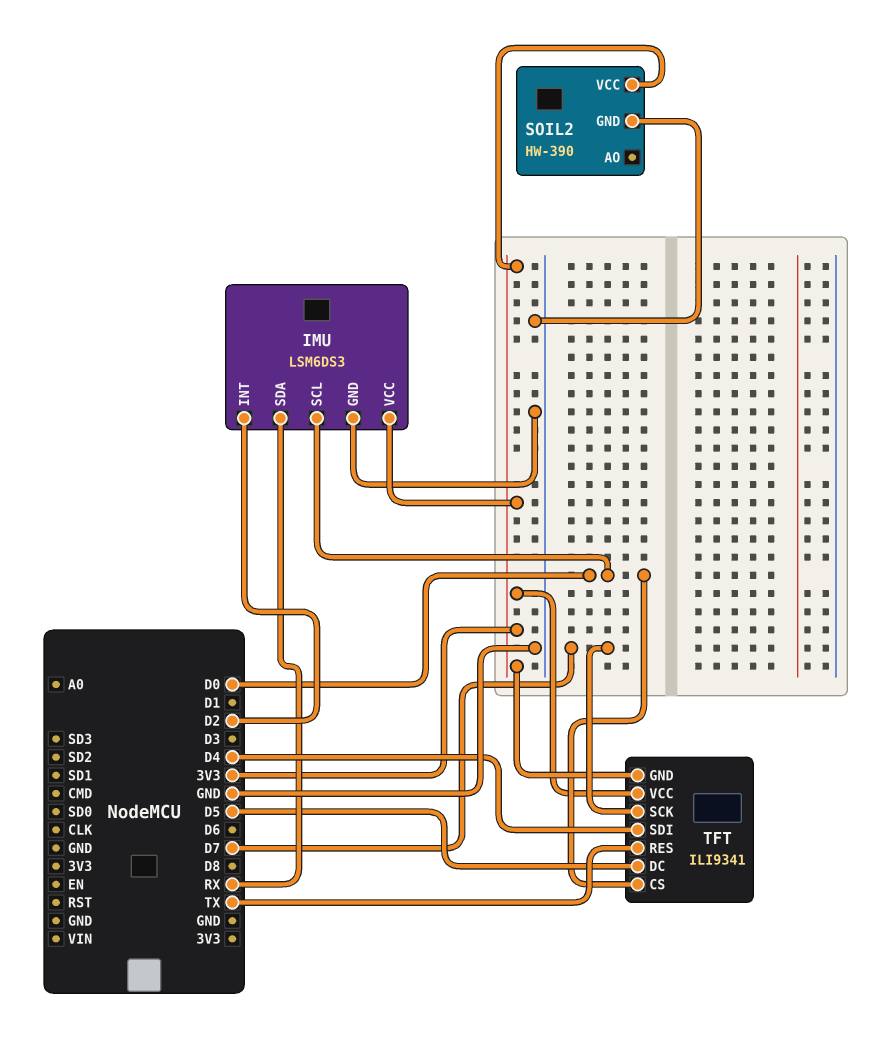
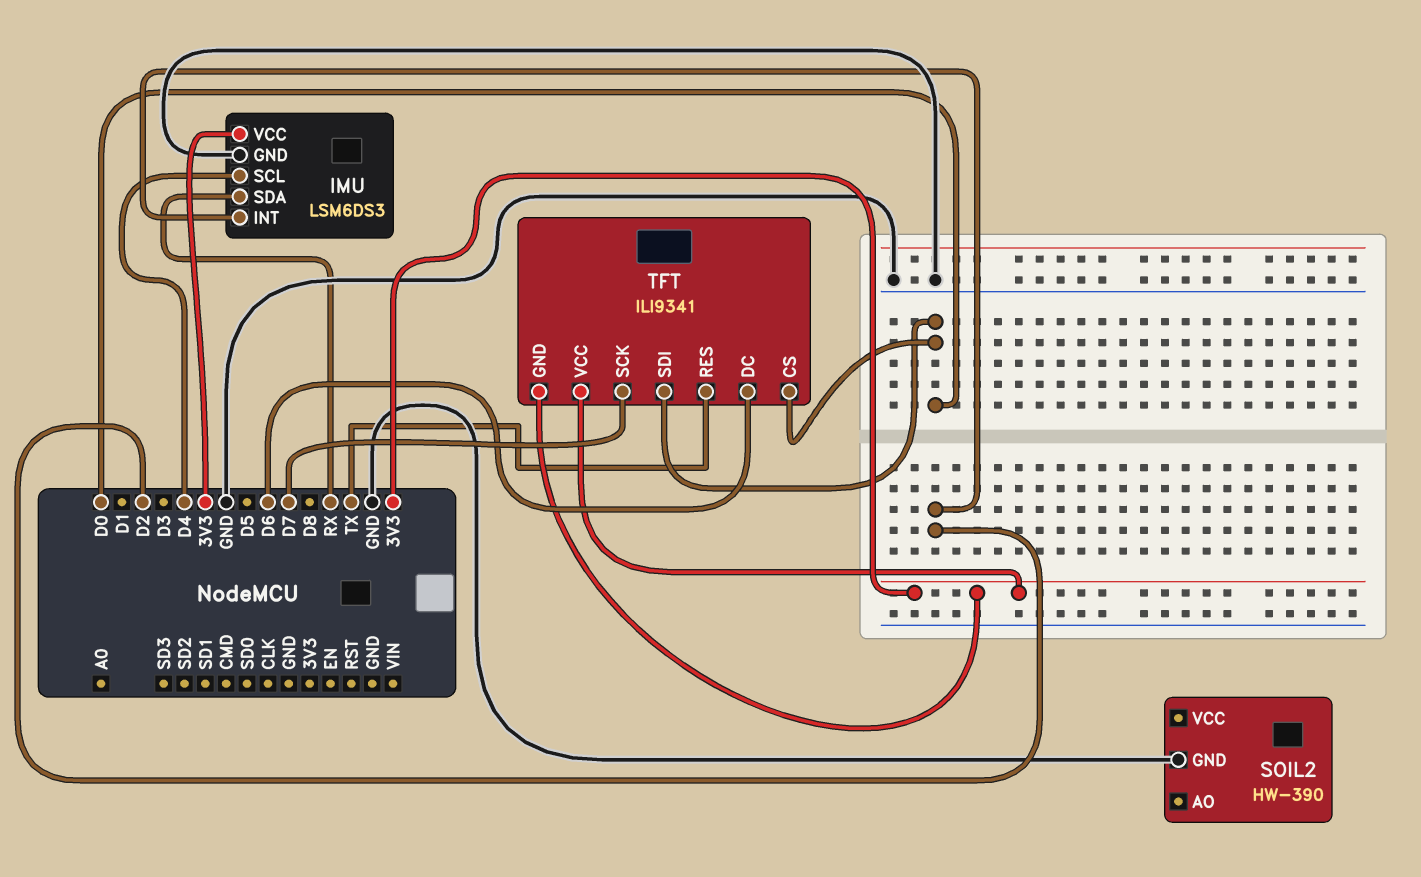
IMU pin SCL: D0 -> D4
SOIL2 pin VCC: 3V3 -> none
TFT pin DC: D5 -> D6
TFT pin SDI: D4 -> D0

